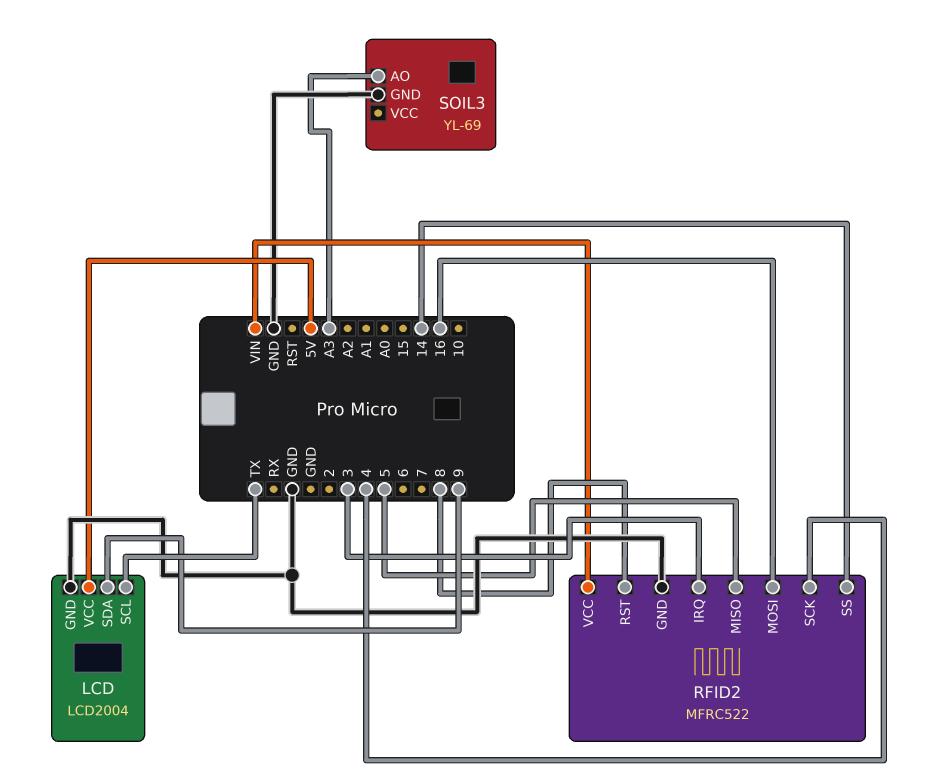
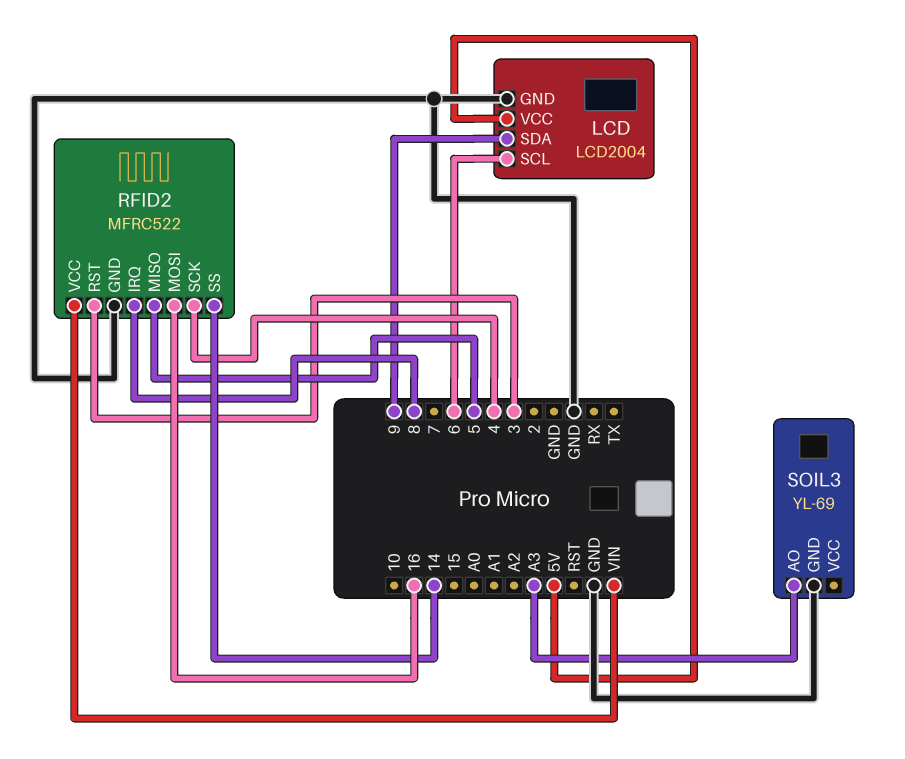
LCD pin SCL: TX -> 6
RFID2 pin IRQ: 3 -> 8
RFID2 pin RST: 8 -> 3

